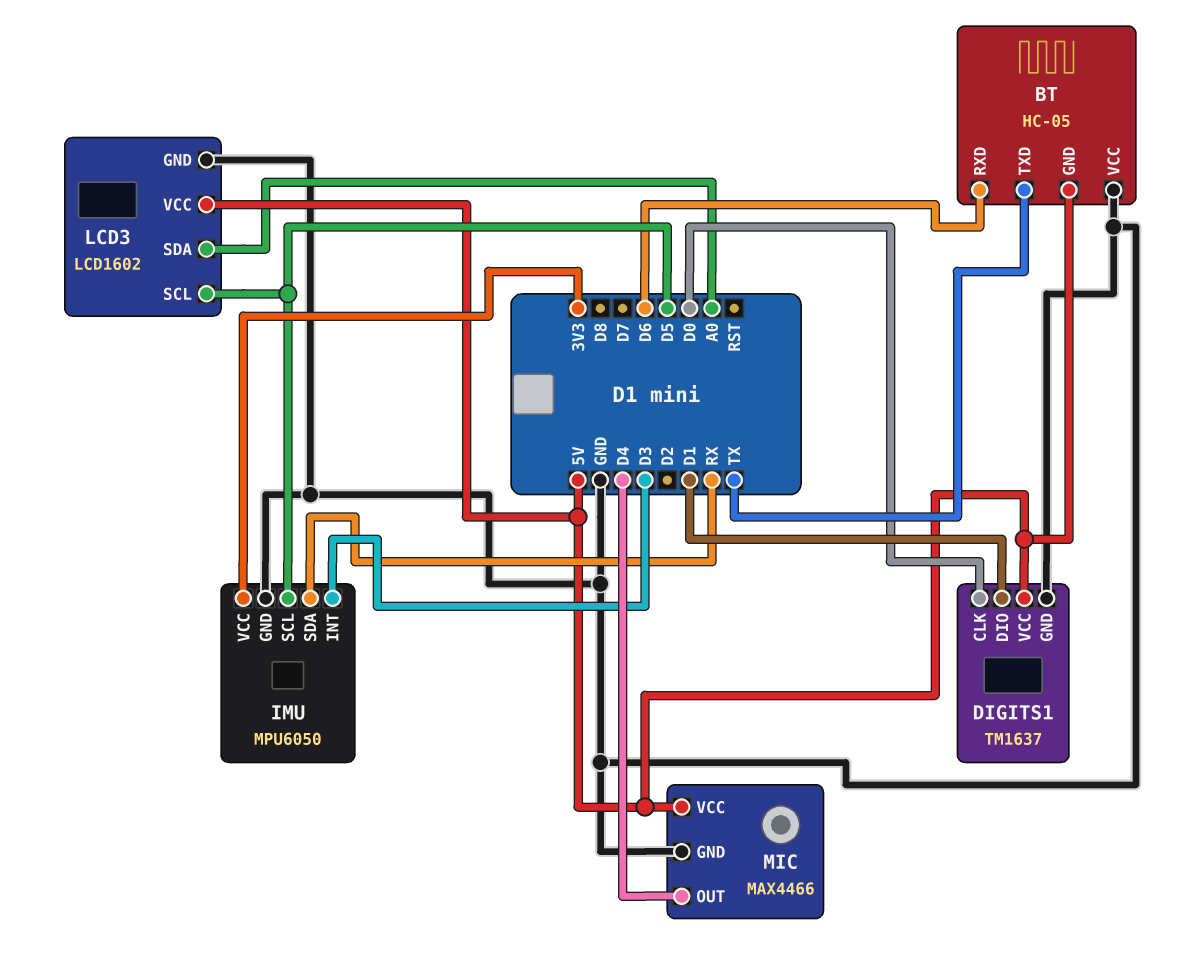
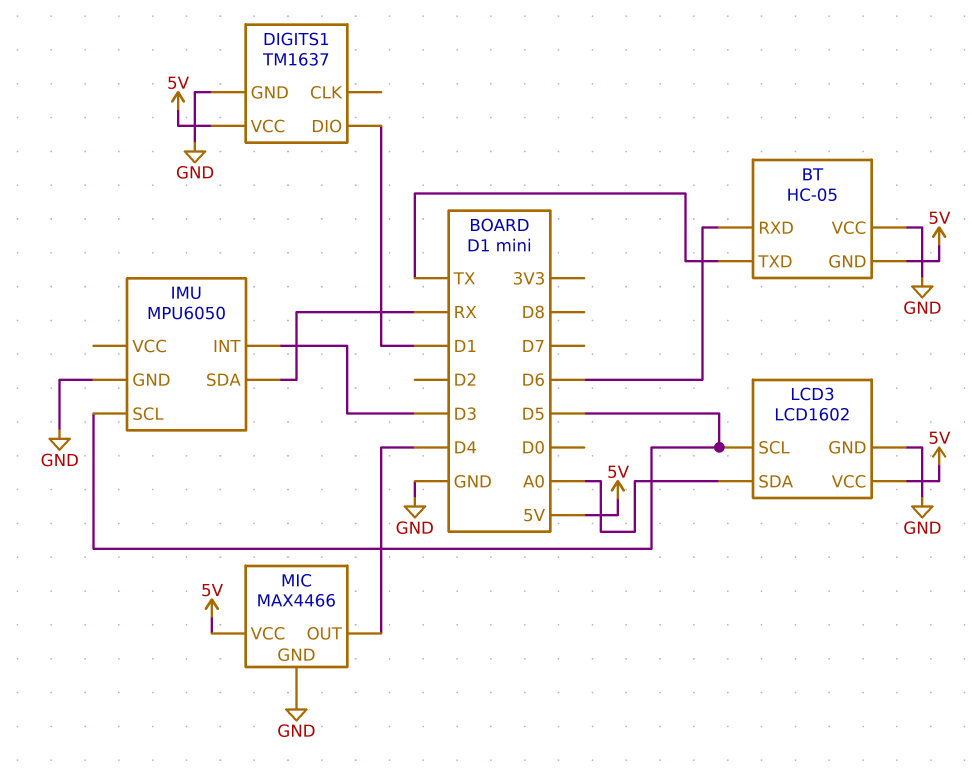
DIGITS1 pin CLK: D0 -> none
IMU pin VCC: 3V3 -> none

